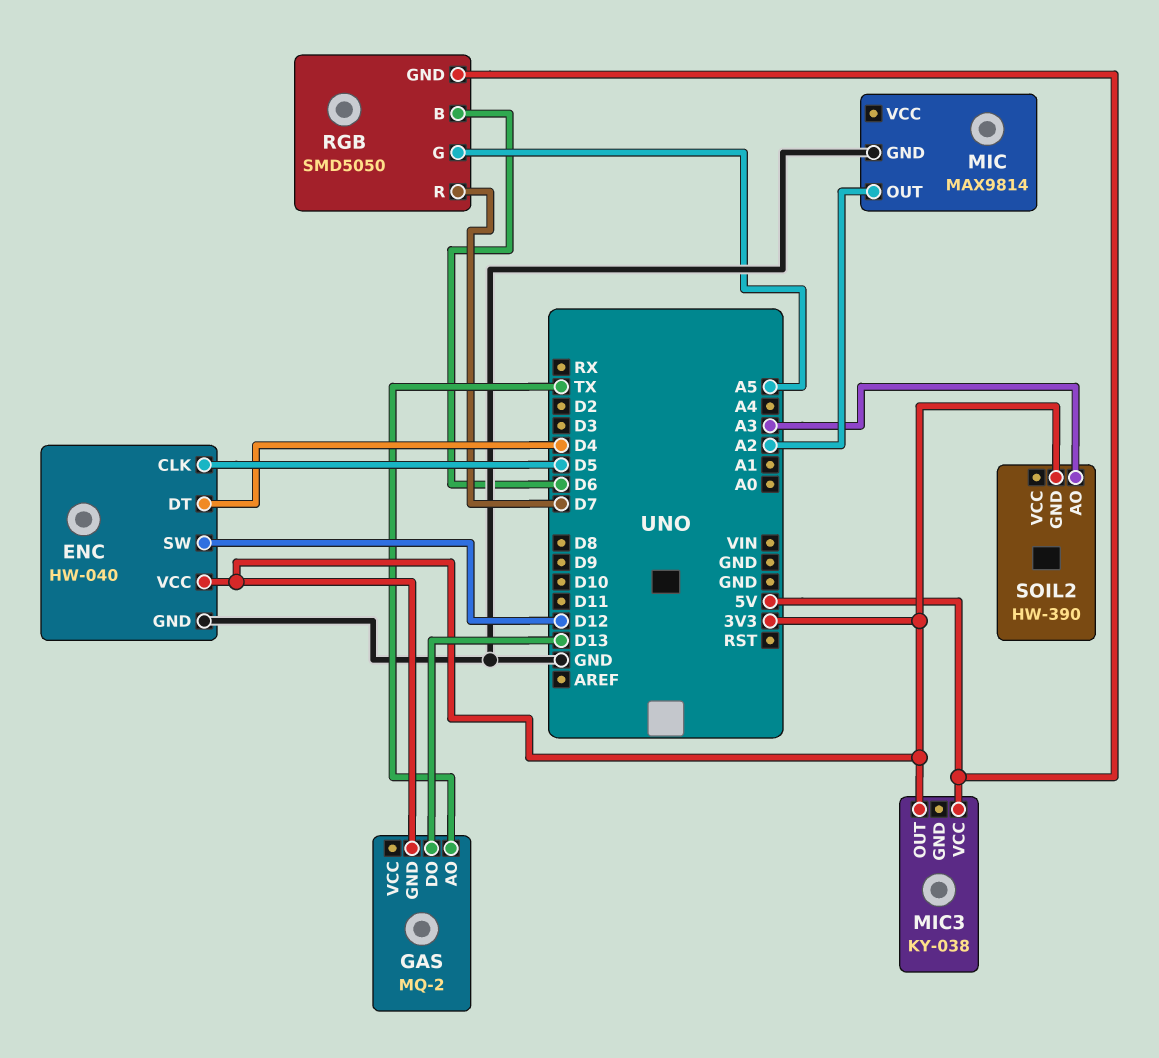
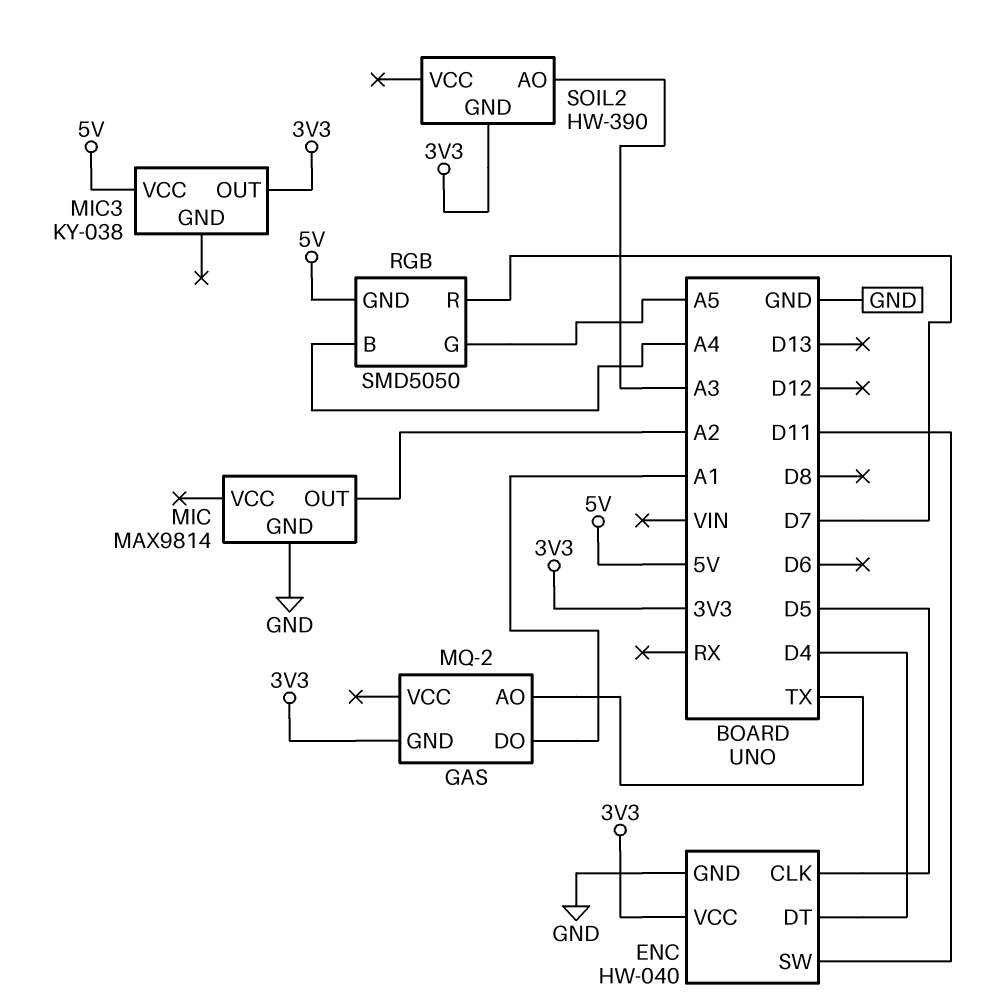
ENC pin SW: D12 -> D11
GAS pin DO: D13 -> A1
RGB pin B: D6 -> A4

